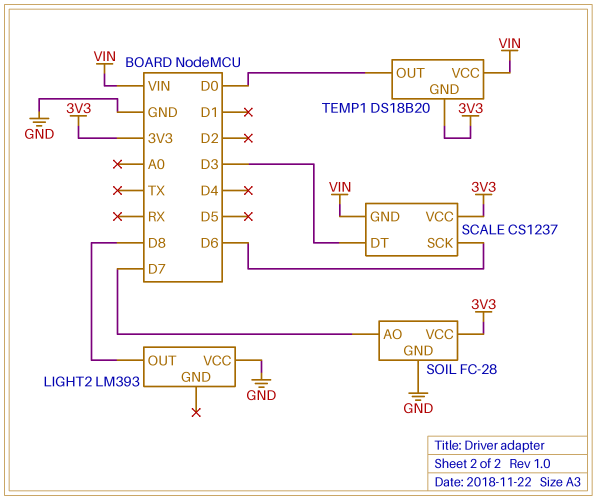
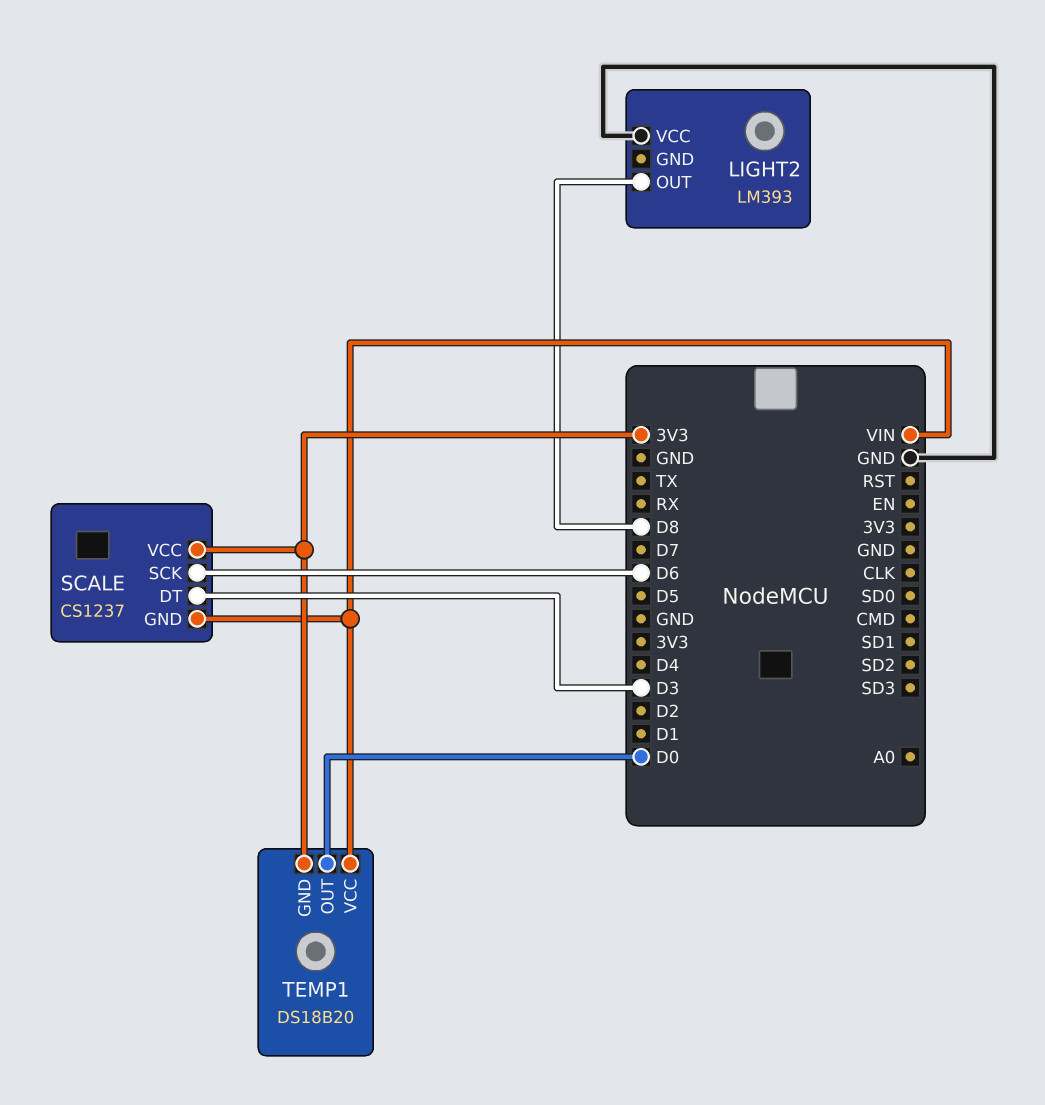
SOIL: FC-28 -> none
SOIL pin AO: D7 -> none
SOIL pin GND: GND -> none
SOIL pin VCC: 3V3 -> none

